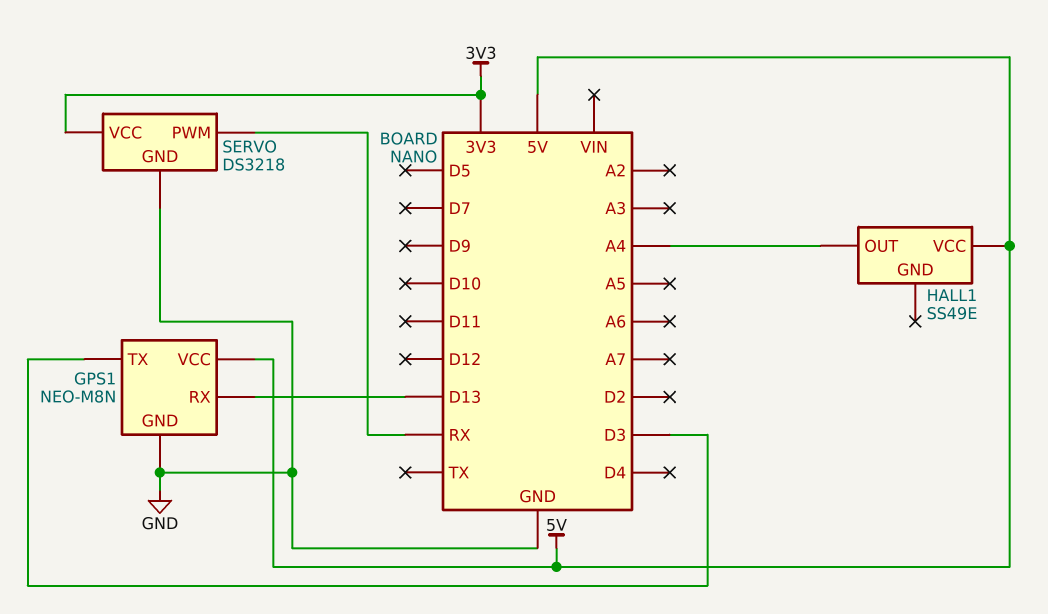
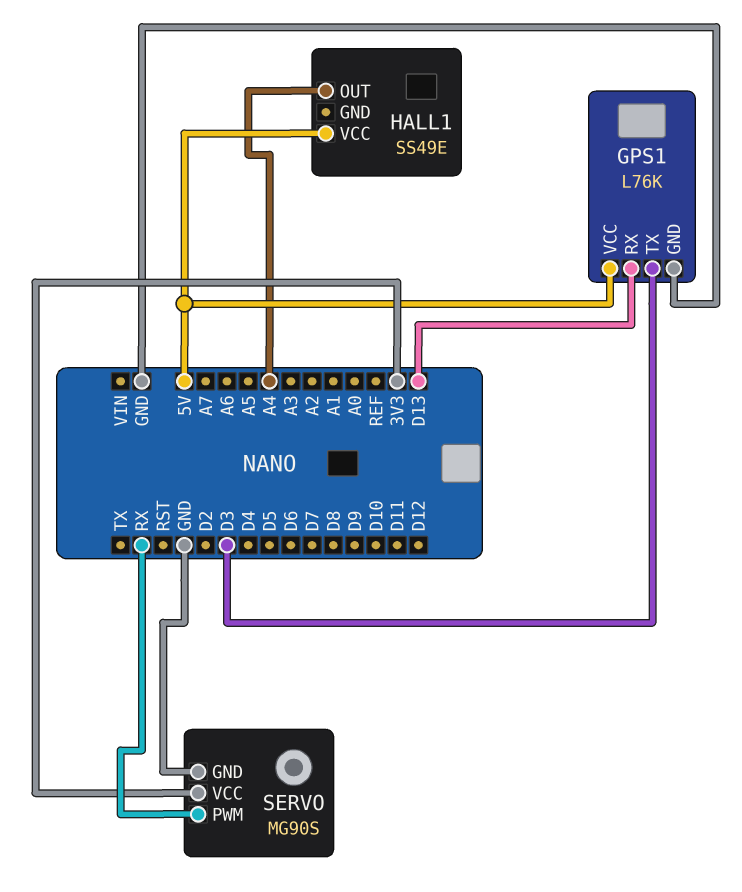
GPS1: NEO-M8N -> L76K
SERVO: DS3218 -> MG90S

